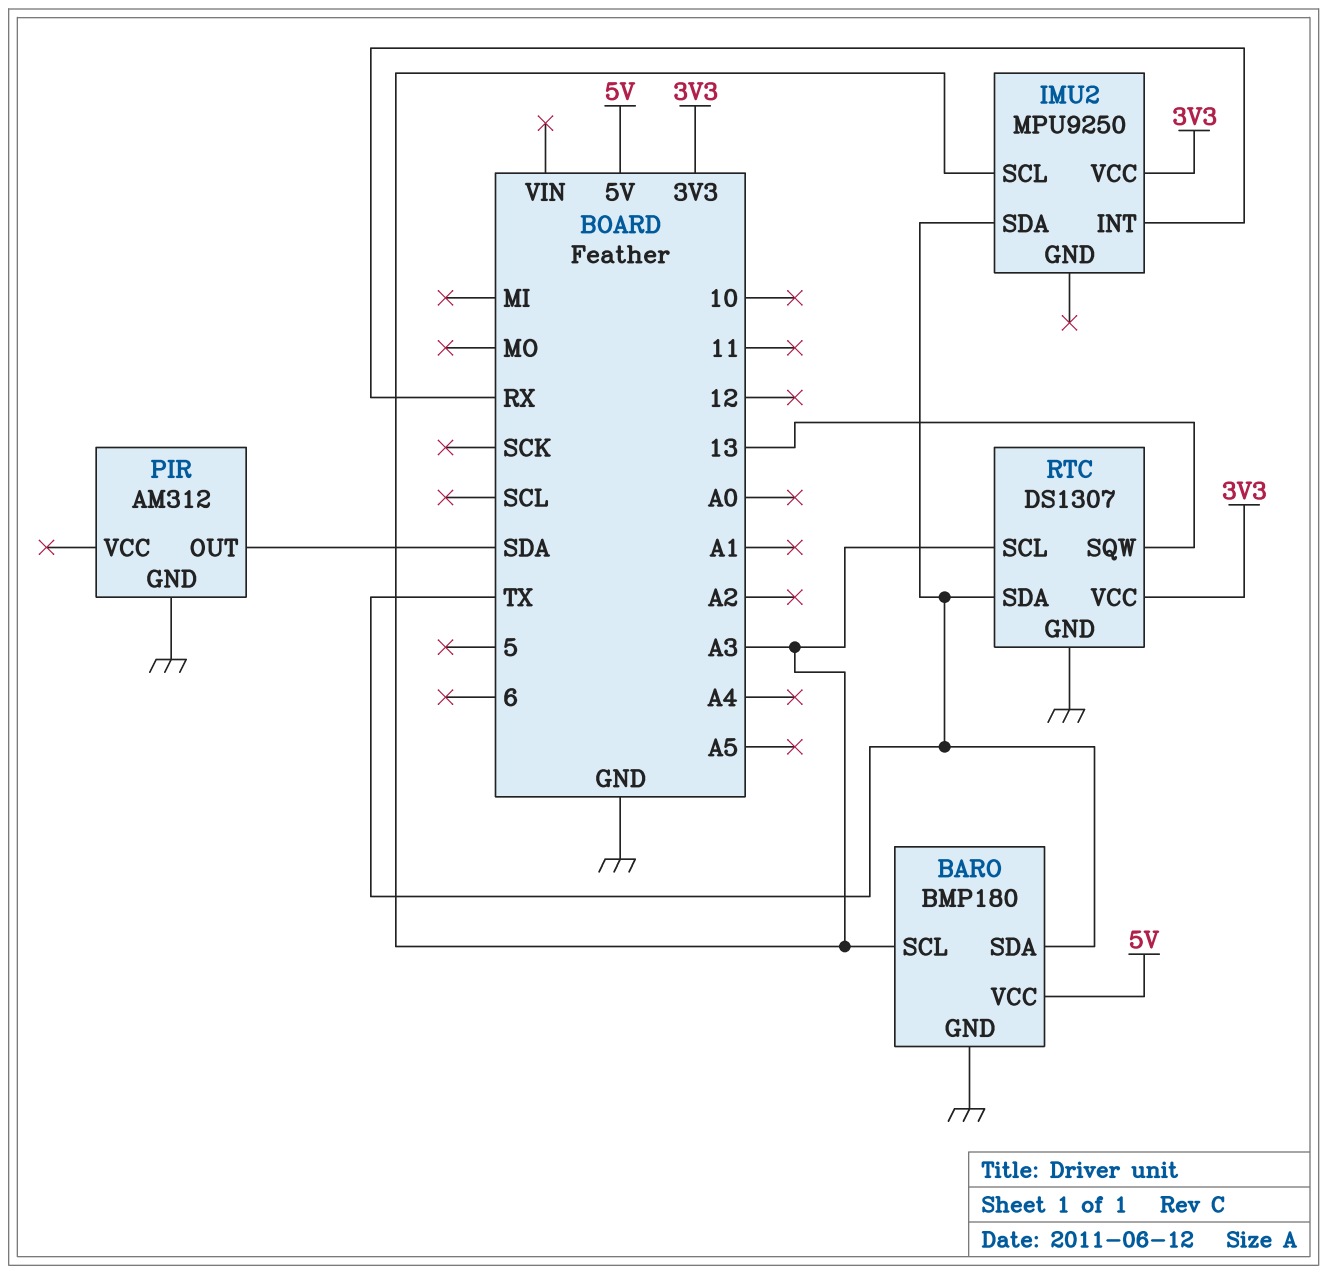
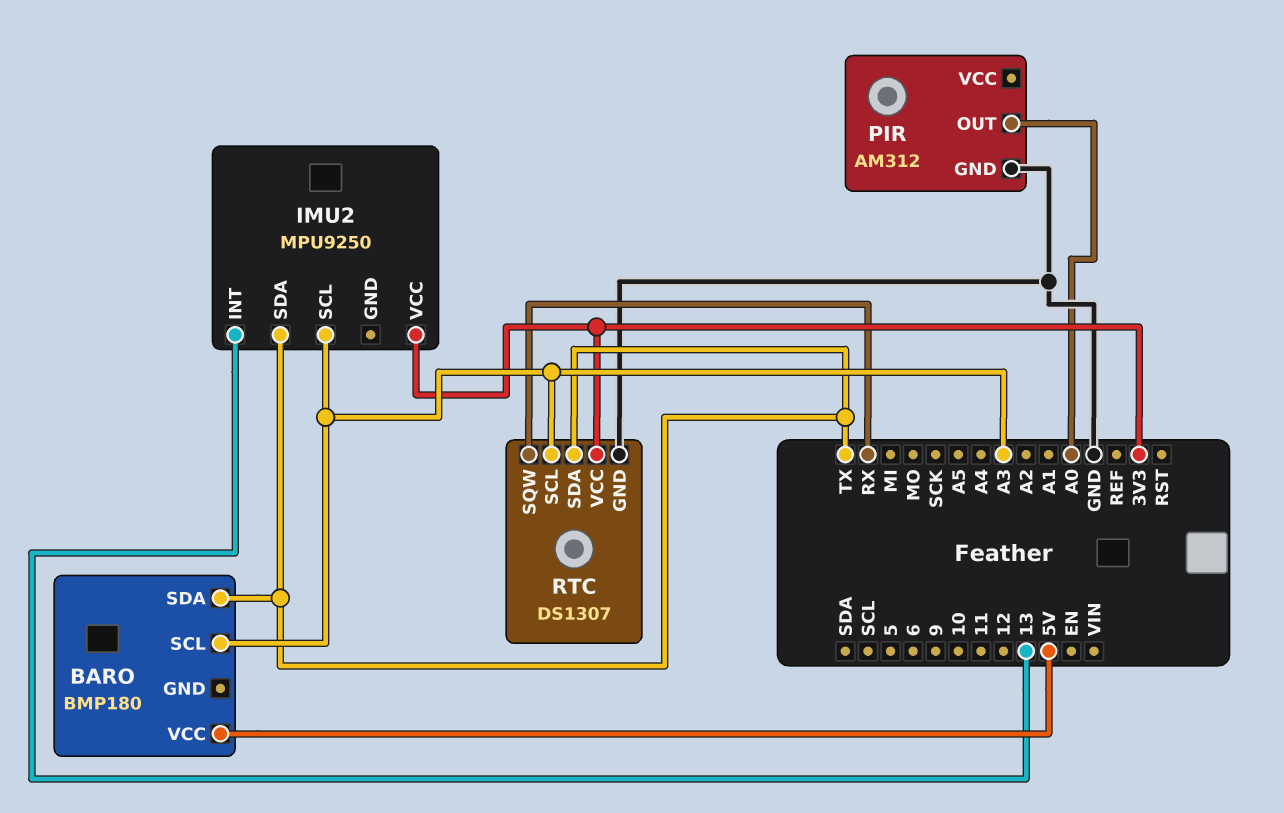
BARO pin GND: GND -> none
IMU2 pin INT: RX -> 13
PIR pin OUT: SDA -> A0
RTC pin SQW: 13 -> RX

